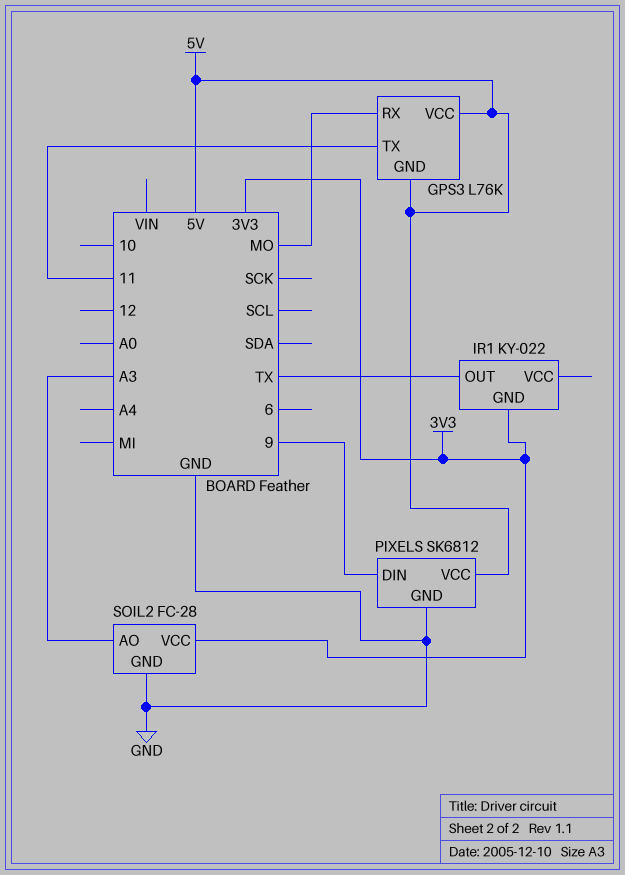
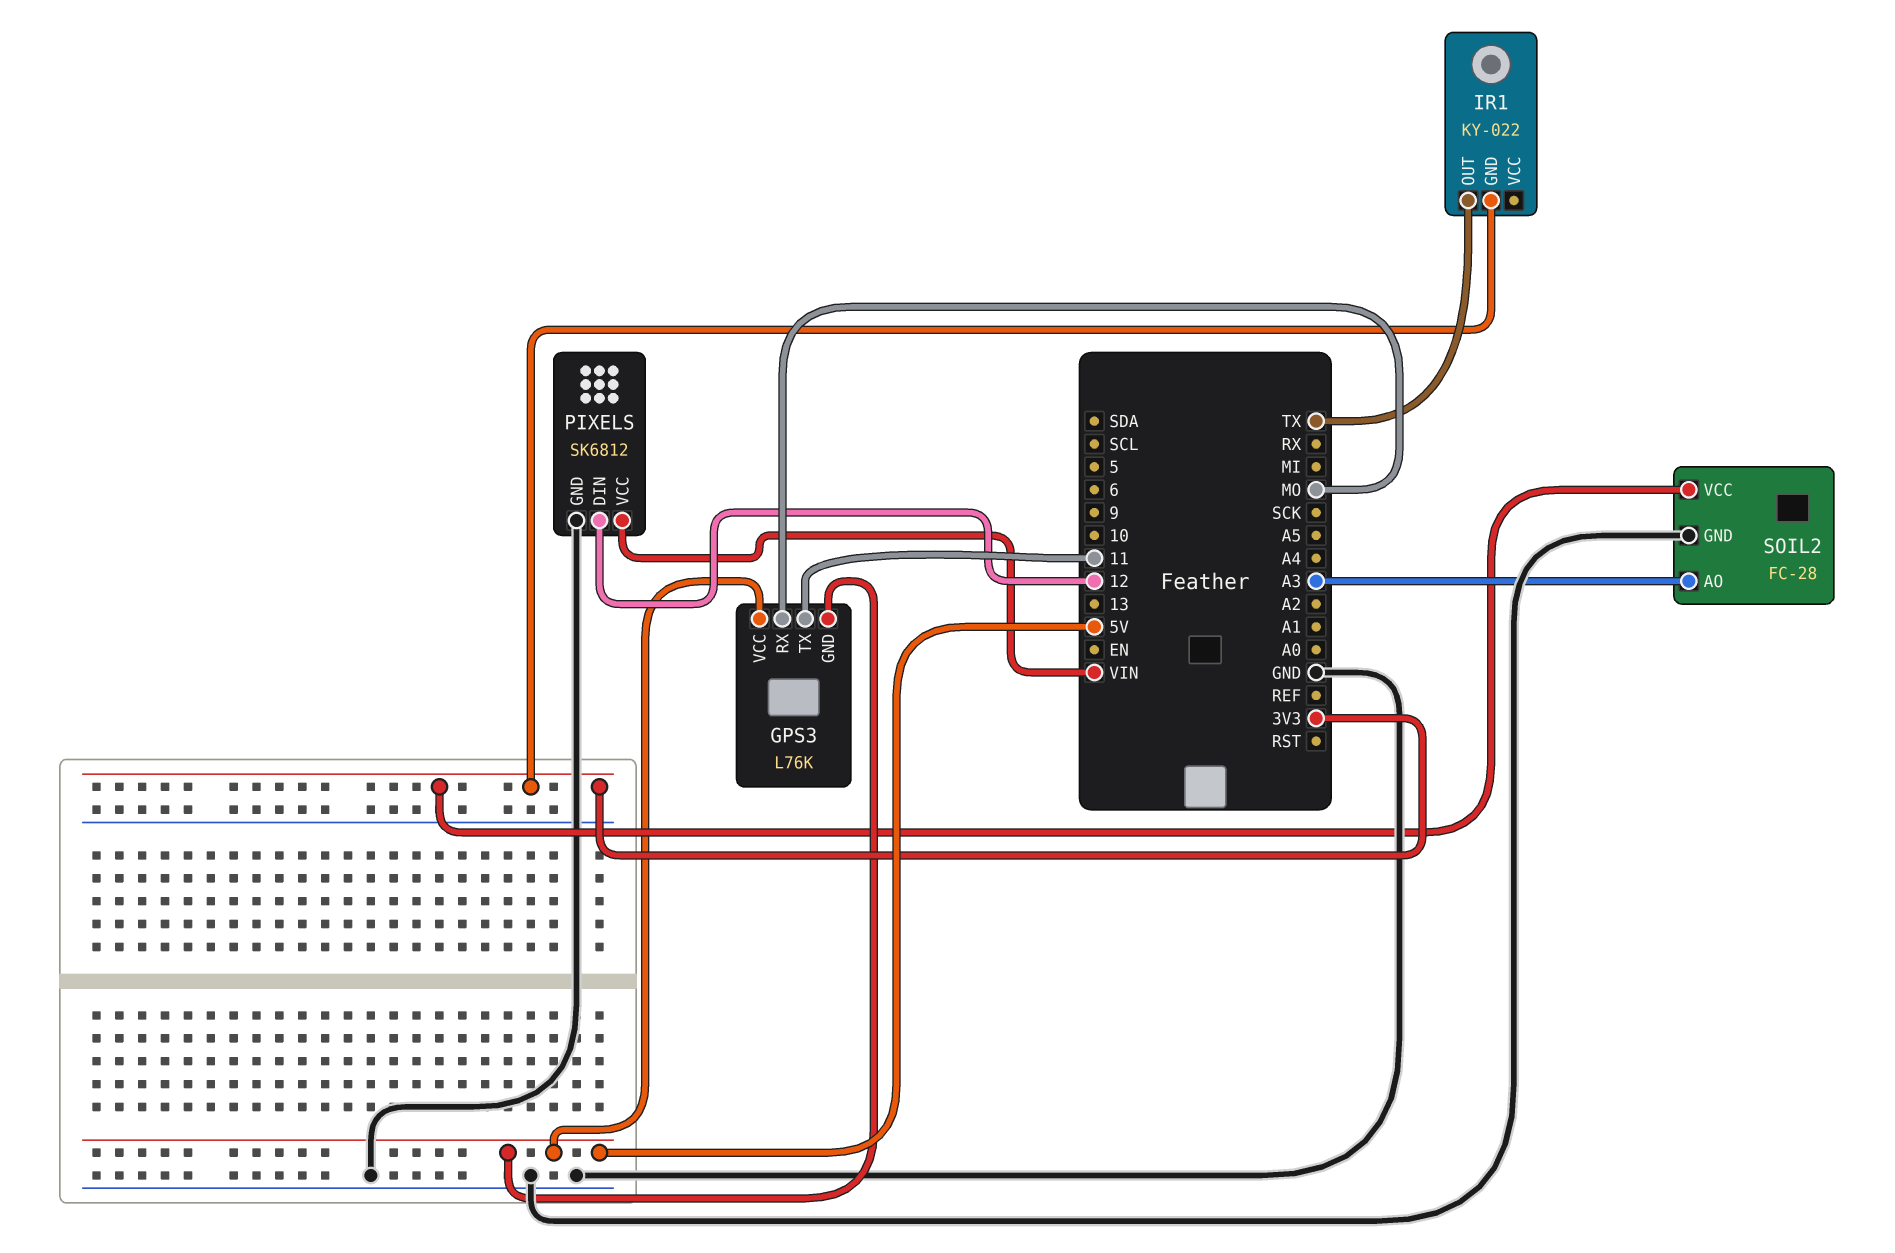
PIXELS pin DIN: 9 -> 12
PIXELS pin VCC: 5V -> VIN

